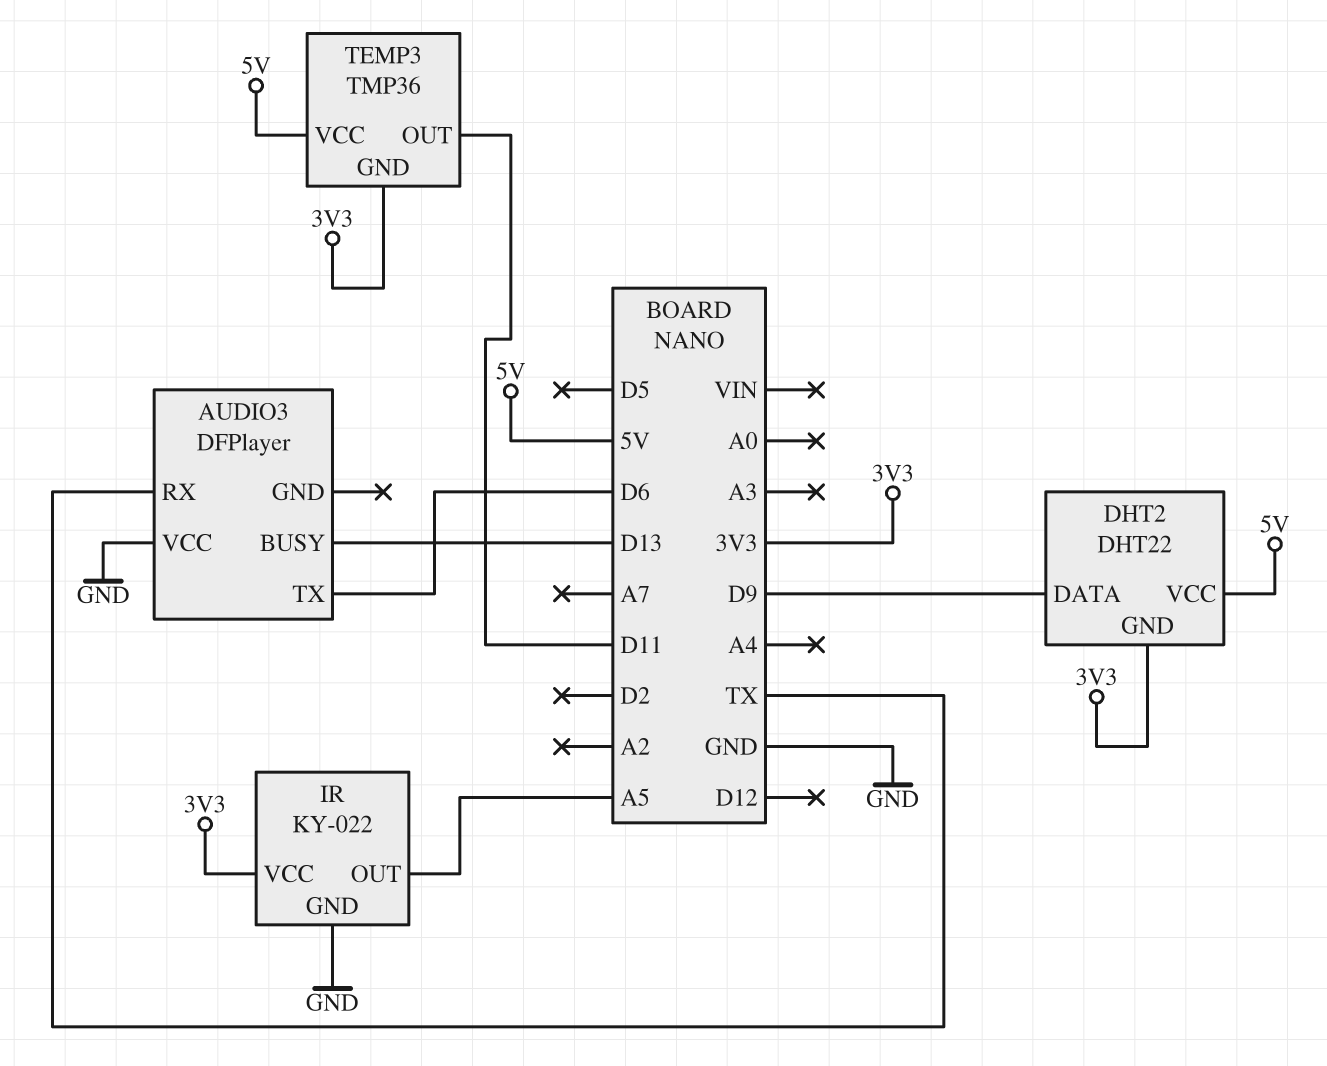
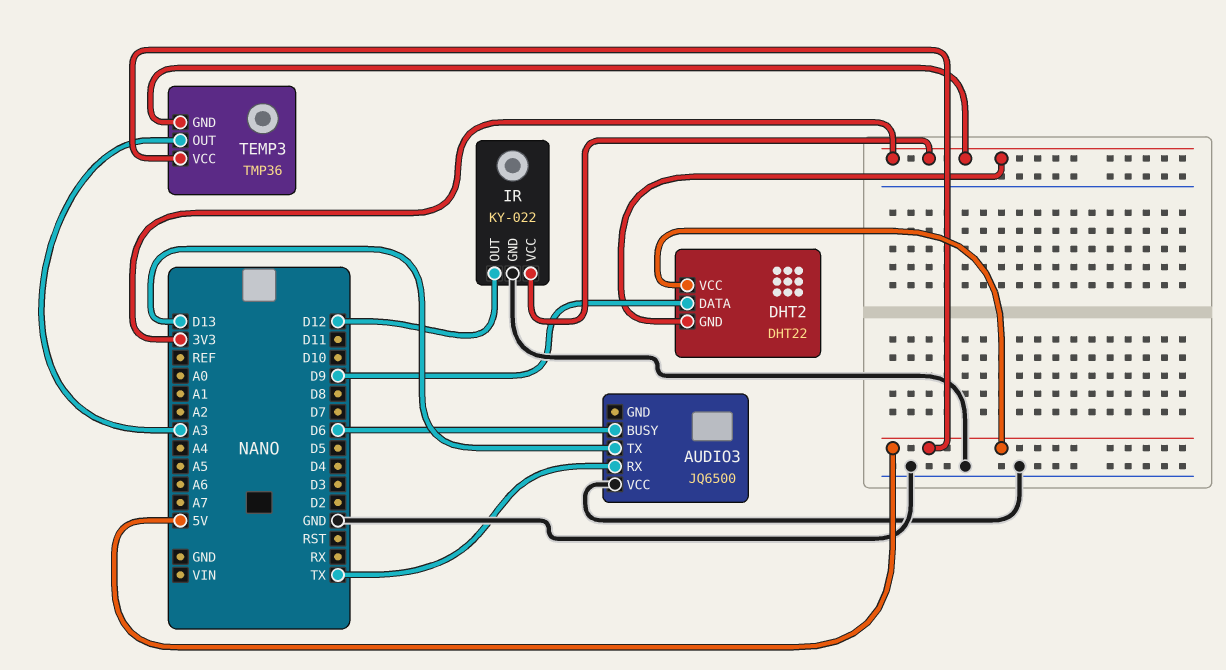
AUDIO3: DFPlayer -> JQ6500
AUDIO3 pin BUSY: D13 -> D6
AUDIO3 pin TX: D6 -> D13
IR pin OUT: A5 -> D12
TEMP3 pin OUT: D11 -> A3

